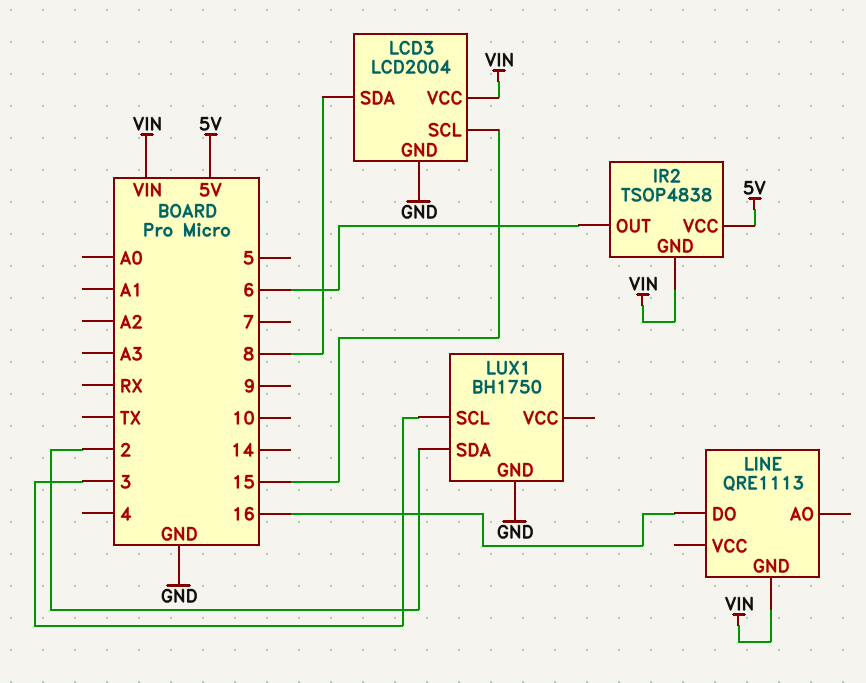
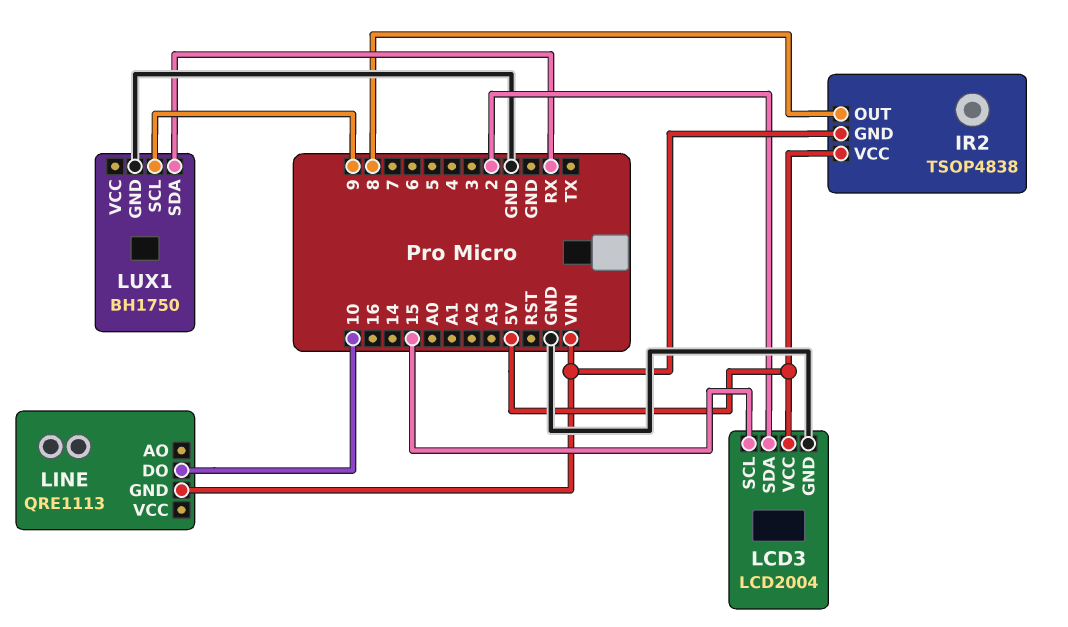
IR2 pin OUT: 6 -> 8
LCD3 pin SDA: 8 -> 2
LCD3 pin VCC: VIN -> 5V
LINE pin DO: 16 -> 10
LUX1 pin SCL: 3 -> 9
LUX1 pin SDA: 2 -> RX

